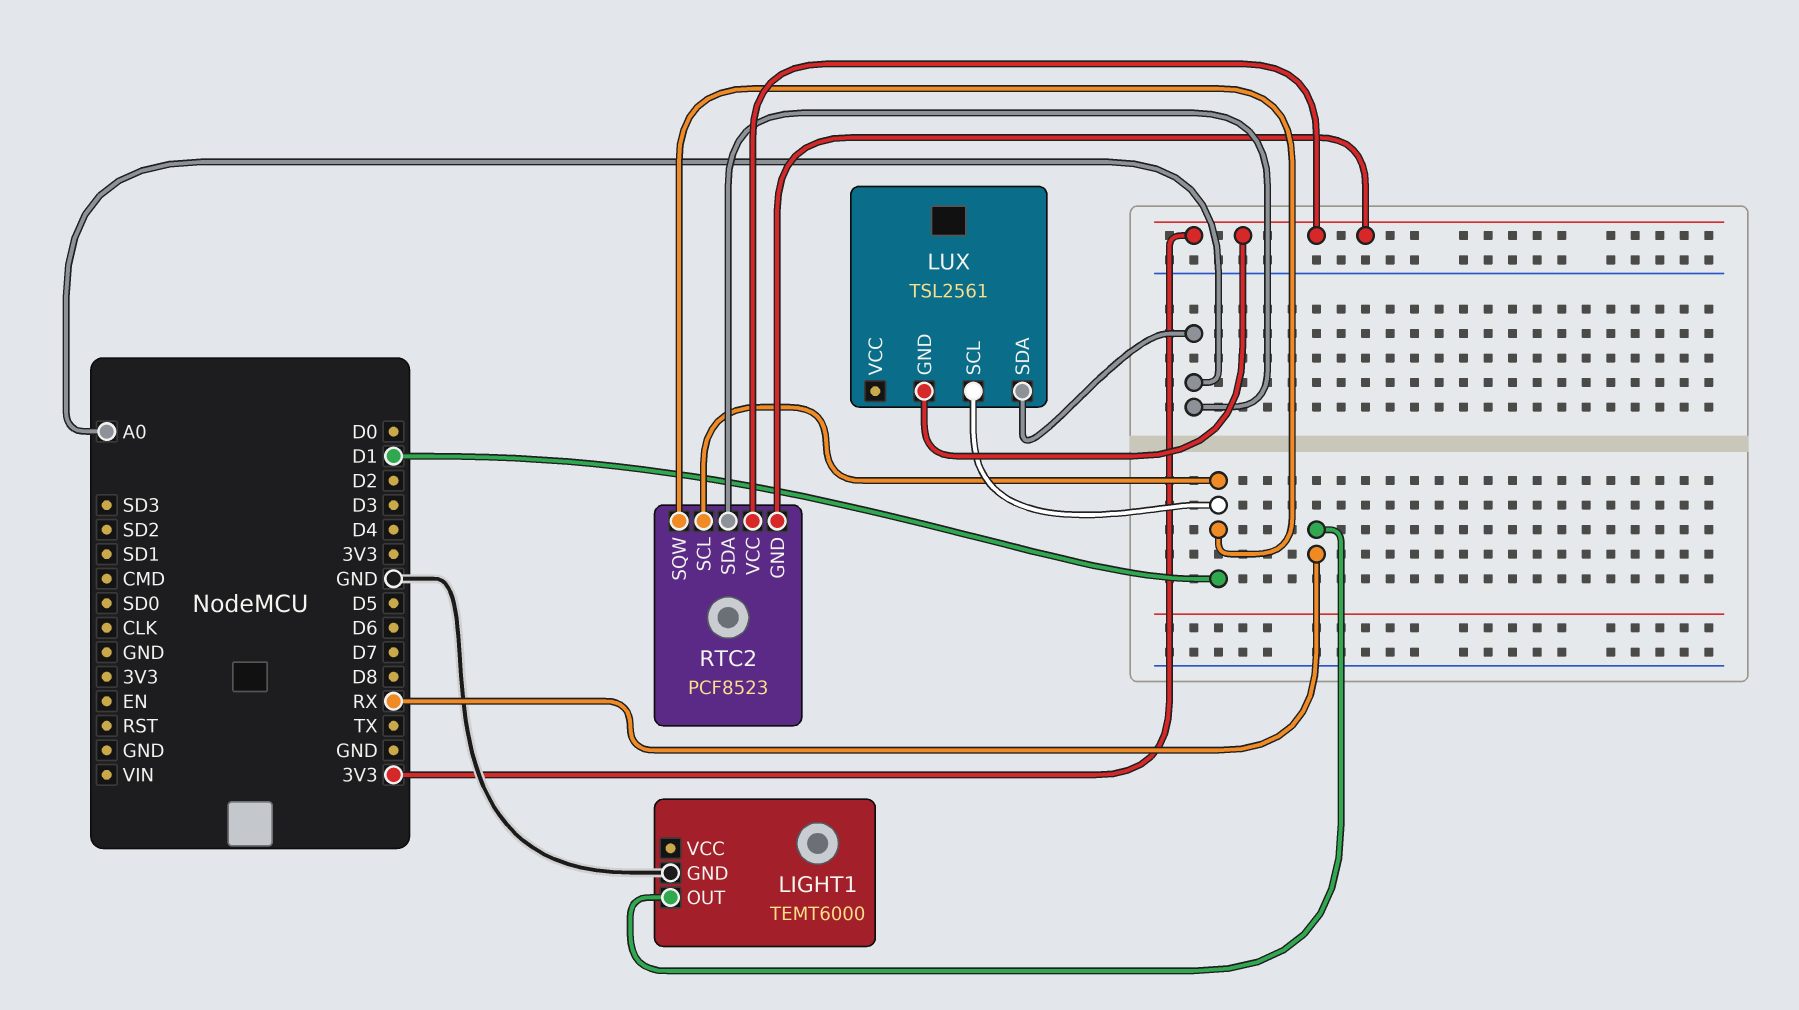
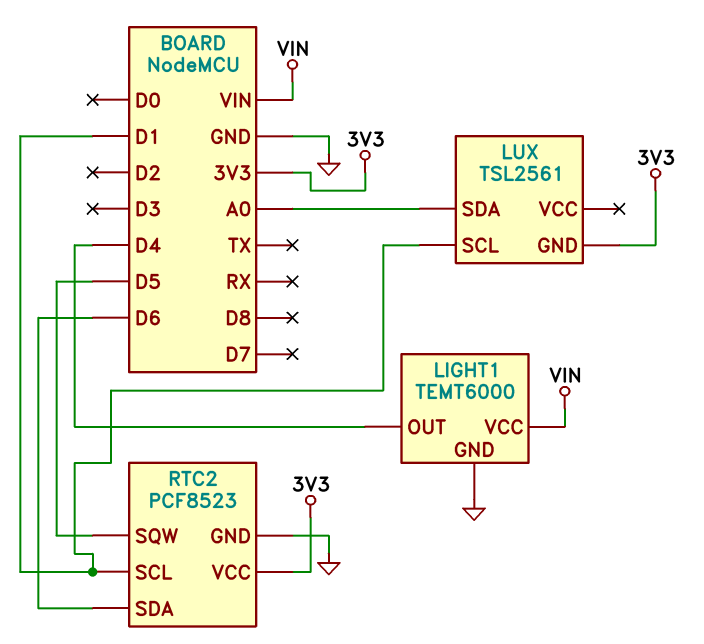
LIGHT1 pin OUT: RX -> D4
LIGHT1 pin VCC: none -> VIN
RTC2 pin GND: 3V3 -> GND
RTC2 pin SDA: A0 -> D6
RTC2 pin SQW: D1 -> D5

